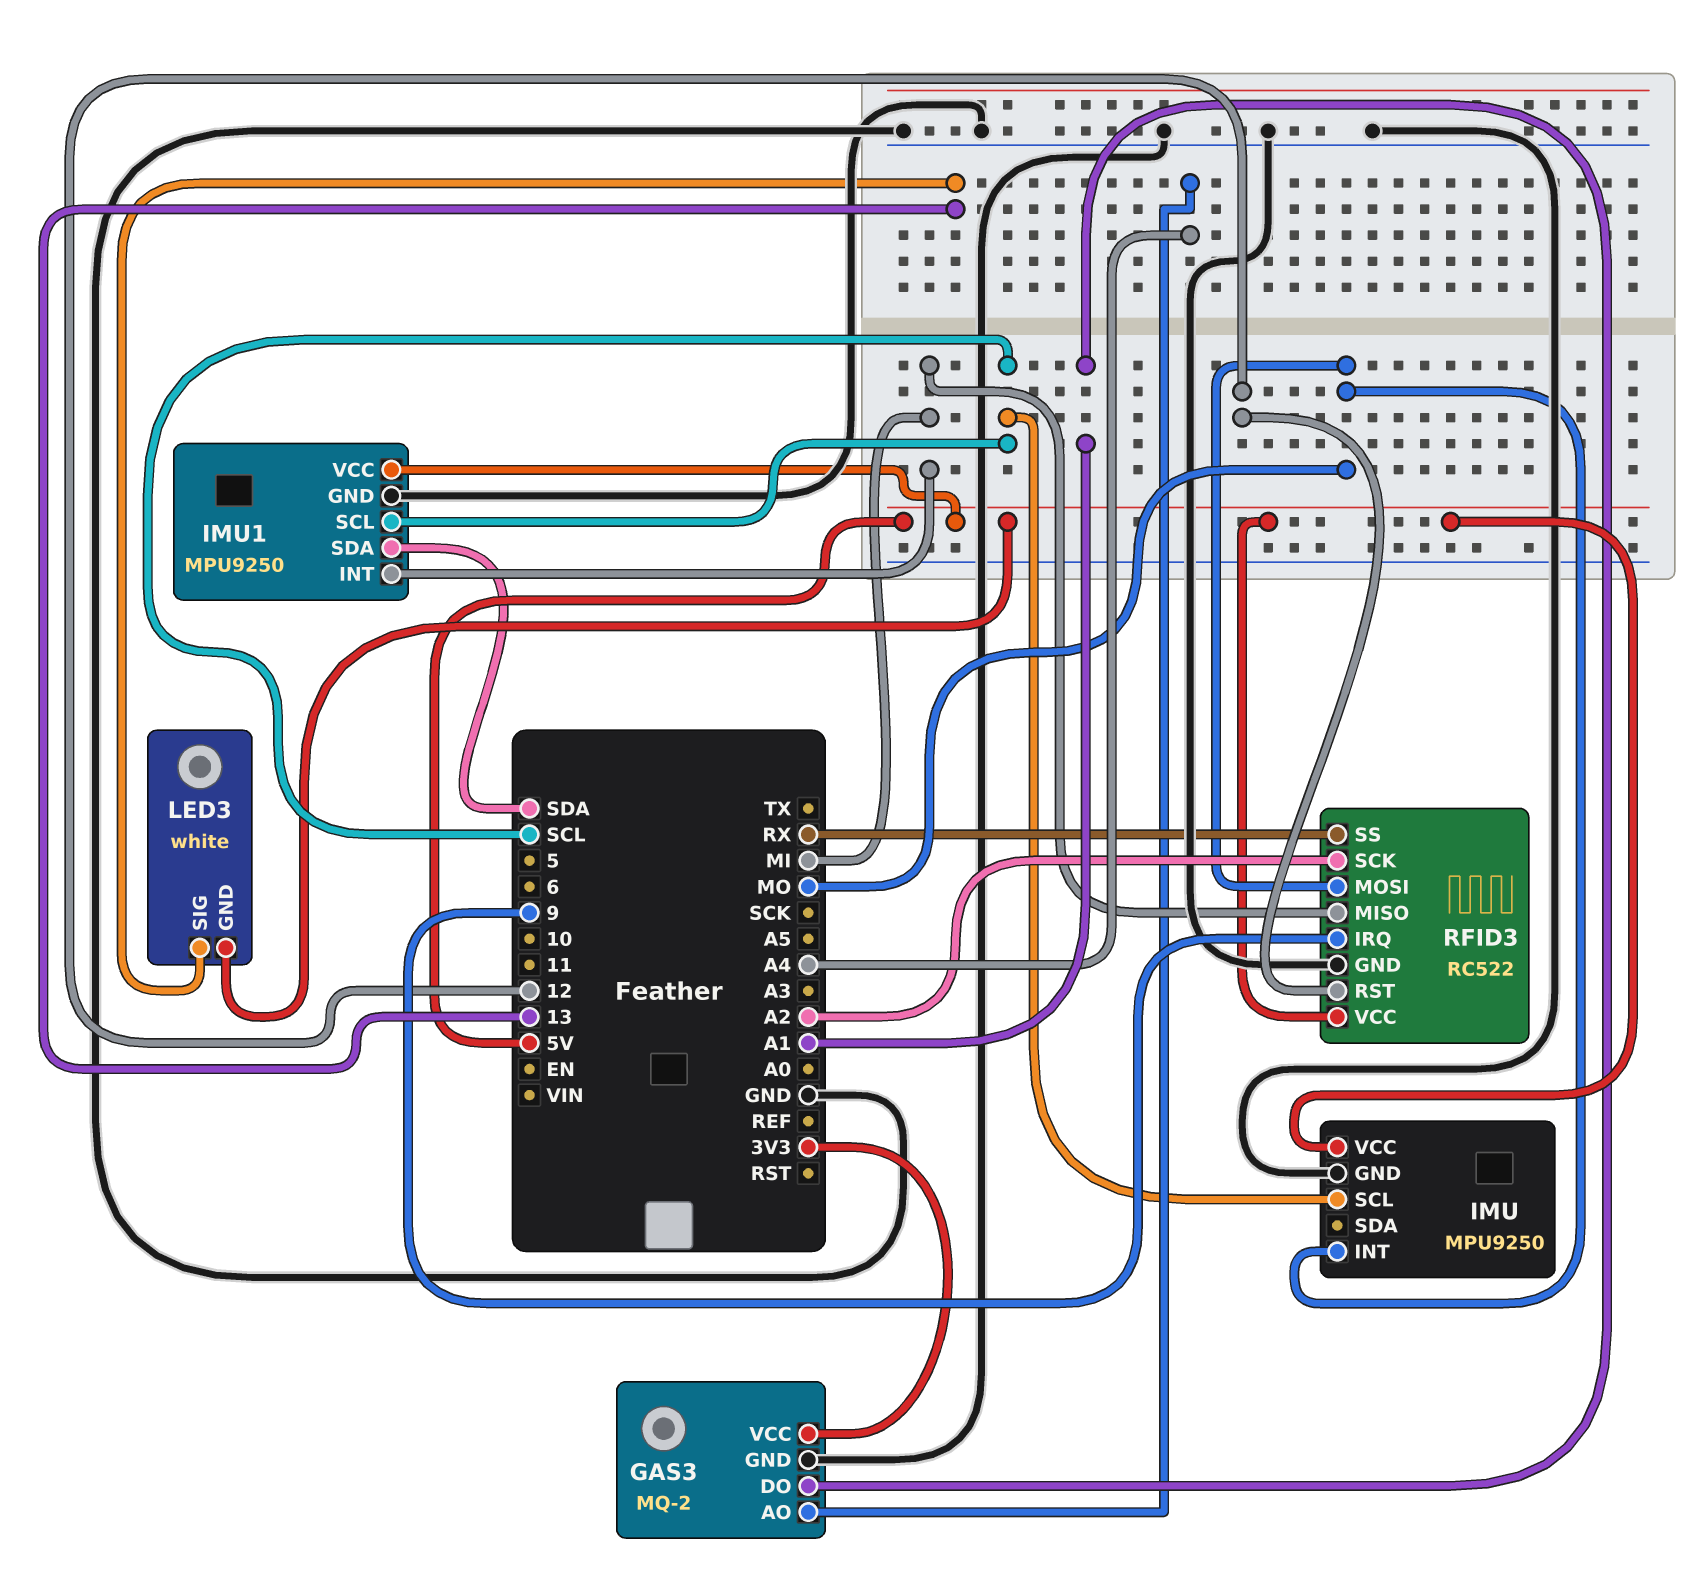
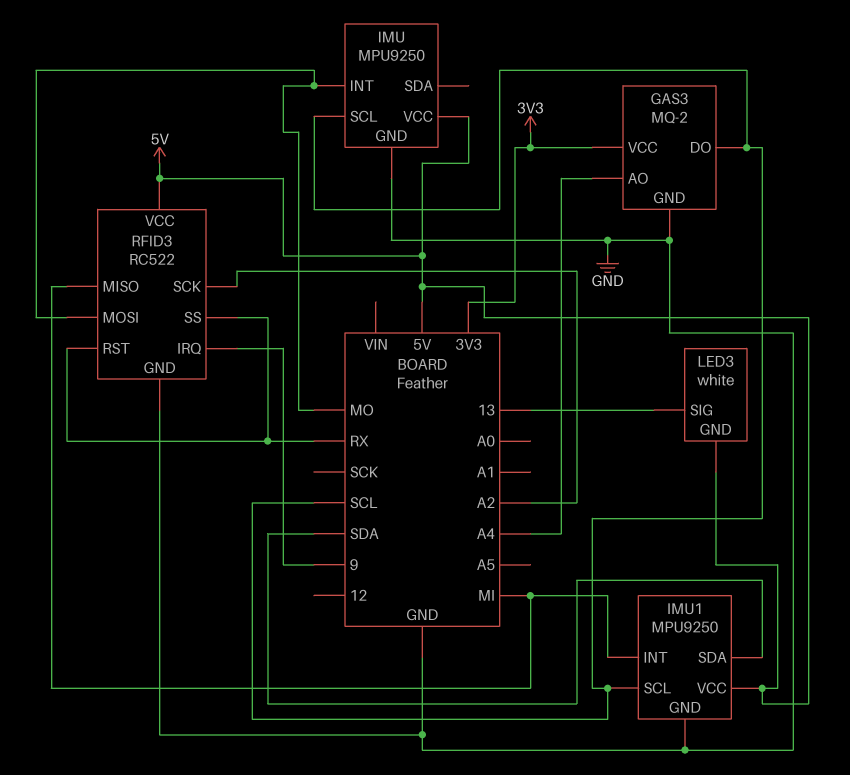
GAS3 pin DO: A1 -> SCL
RFID3 pin RST: 12 -> RX

